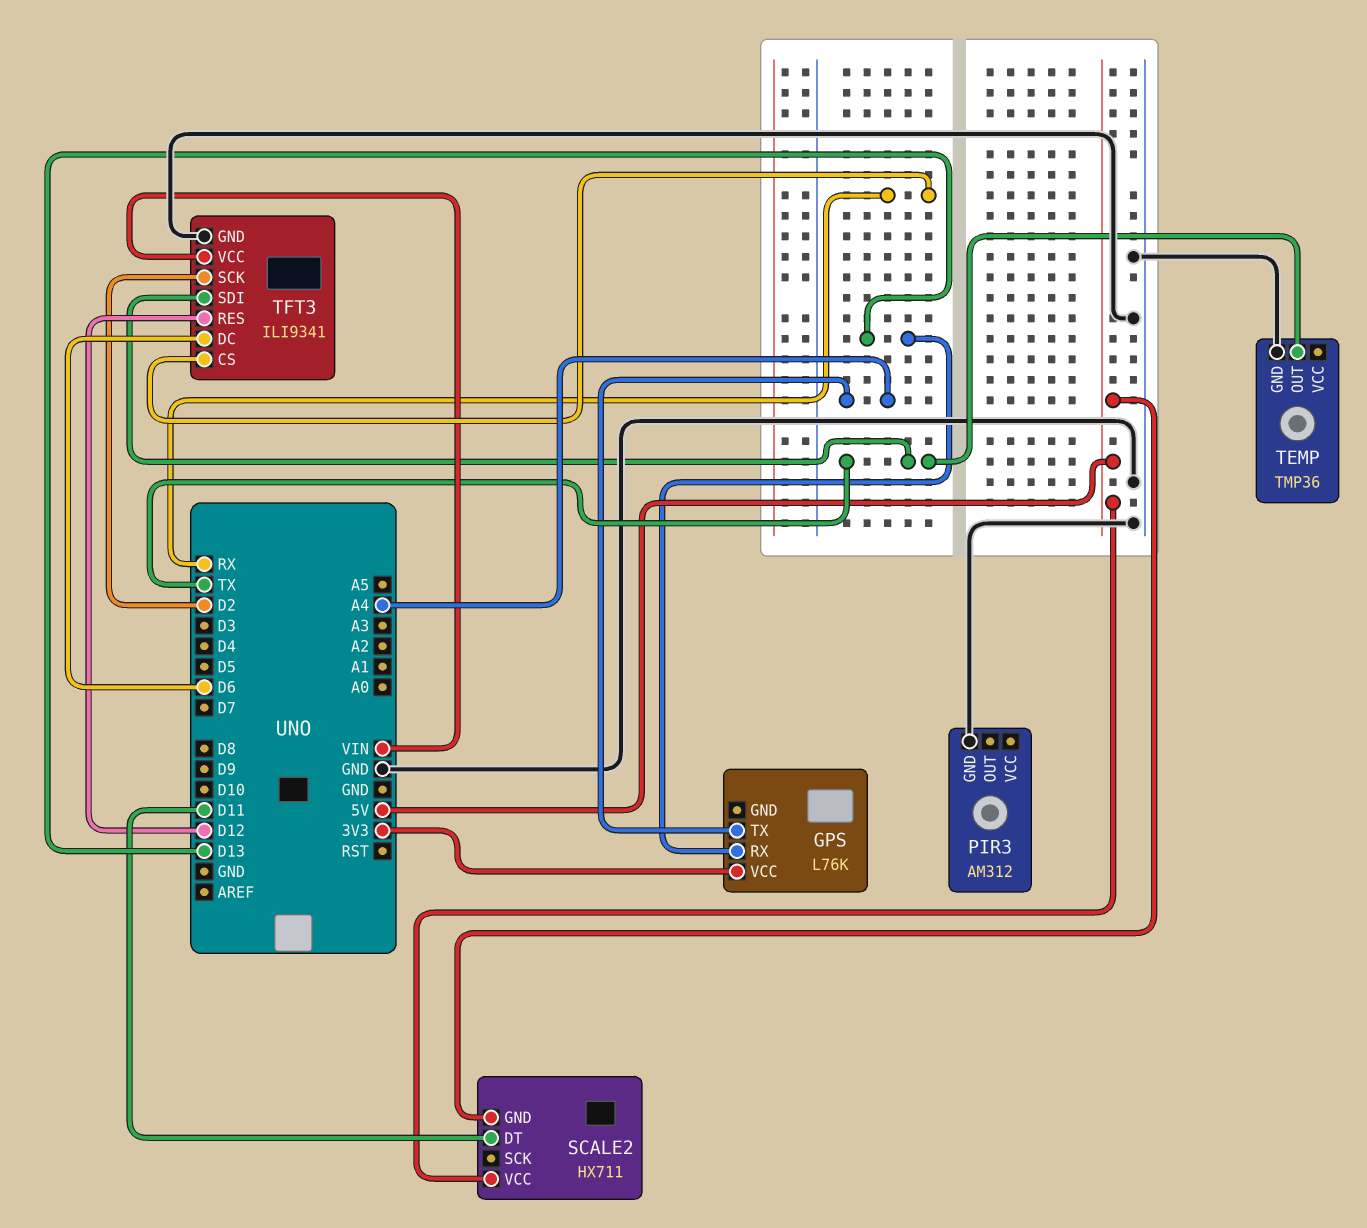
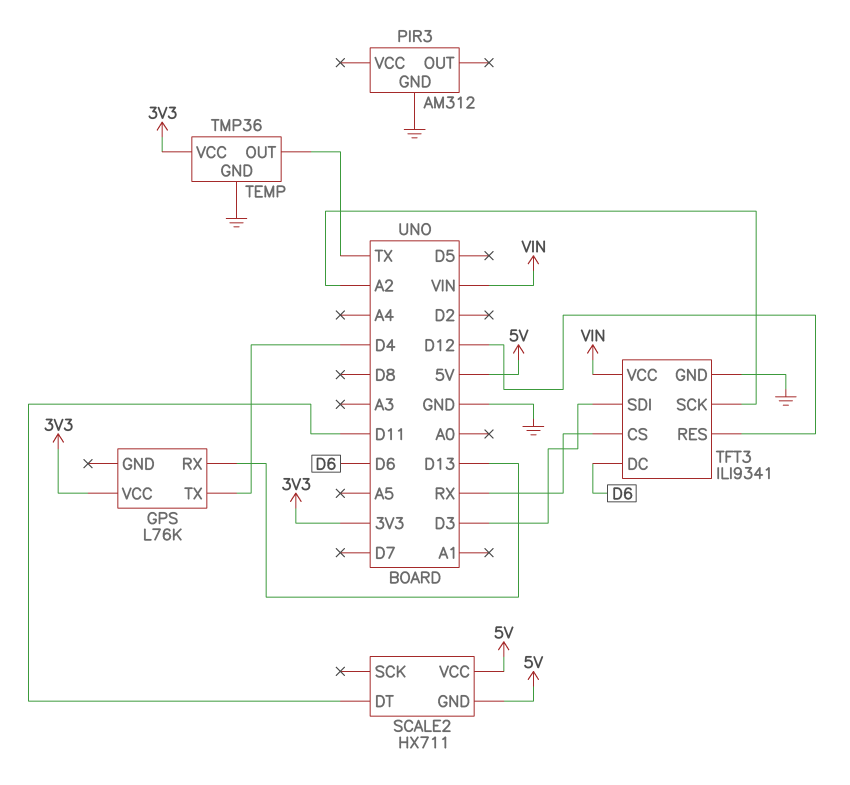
GPS pin TX: A4 -> D4
TEMP pin VCC: none -> 3V3
TFT3 pin SCK: D2 -> A2
TFT3 pin SDI: TX -> D3

